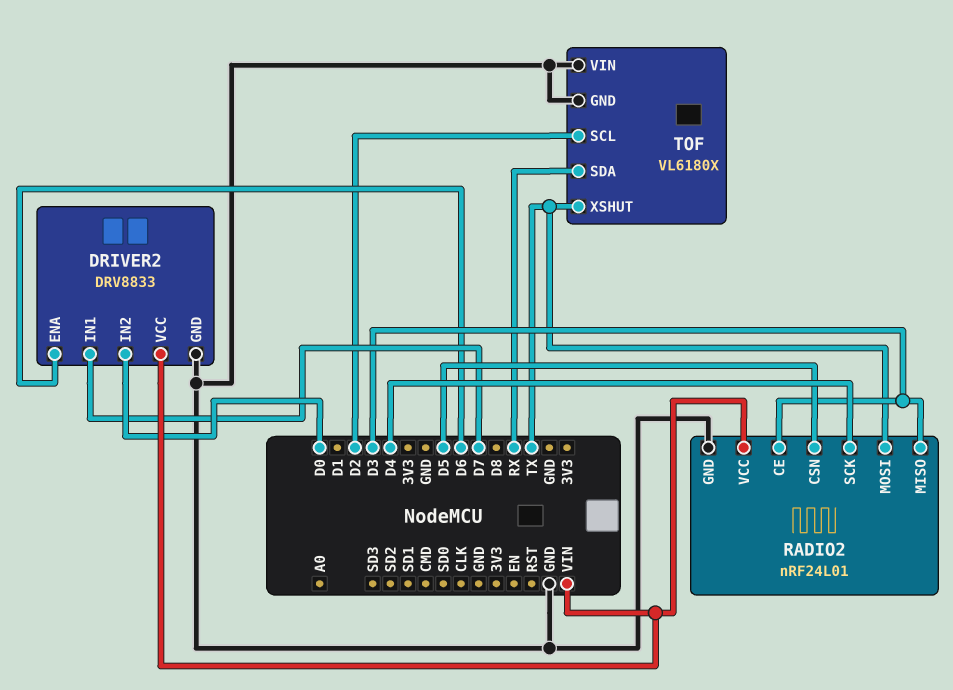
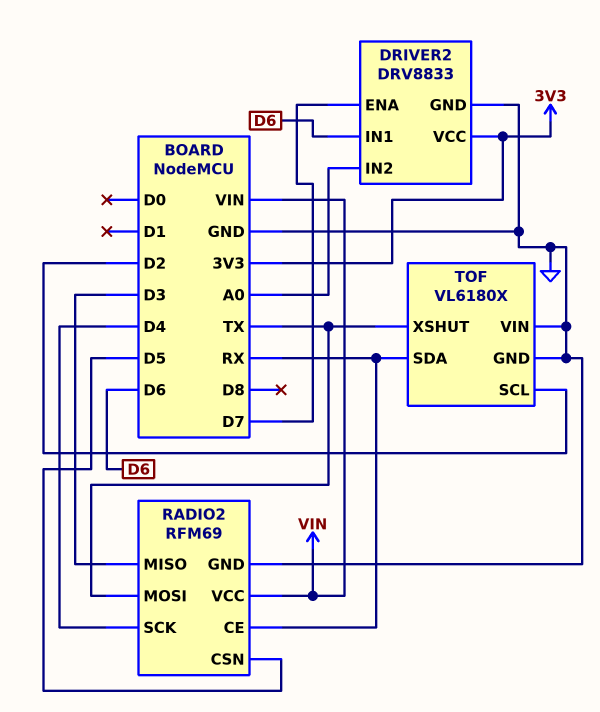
DRIVER2 pin ENA: D6 -> D7
DRIVER2 pin IN1: D7 -> D6
DRIVER2 pin IN2: D0 -> A0
DRIVER2 pin VCC: VIN -> 3V3
RADIO2: nRF24L01 -> RFM69
RADIO2 pin CE: D3 -> RX

